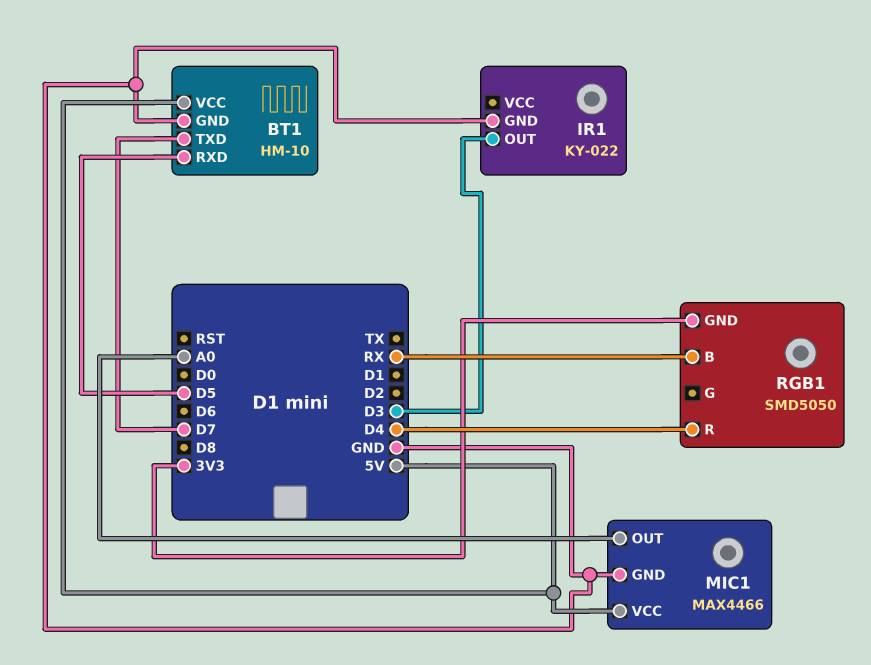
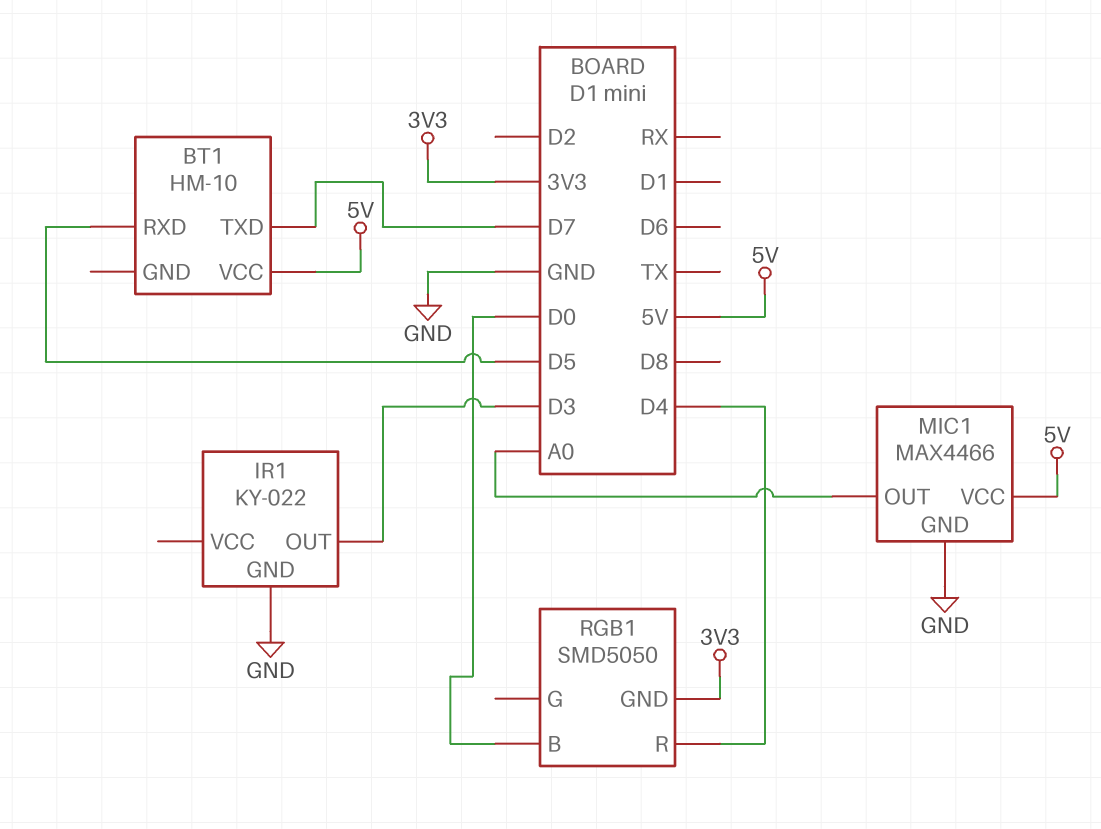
BT1 pin GND: GND -> none
RGB1 pin B: RX -> D0

